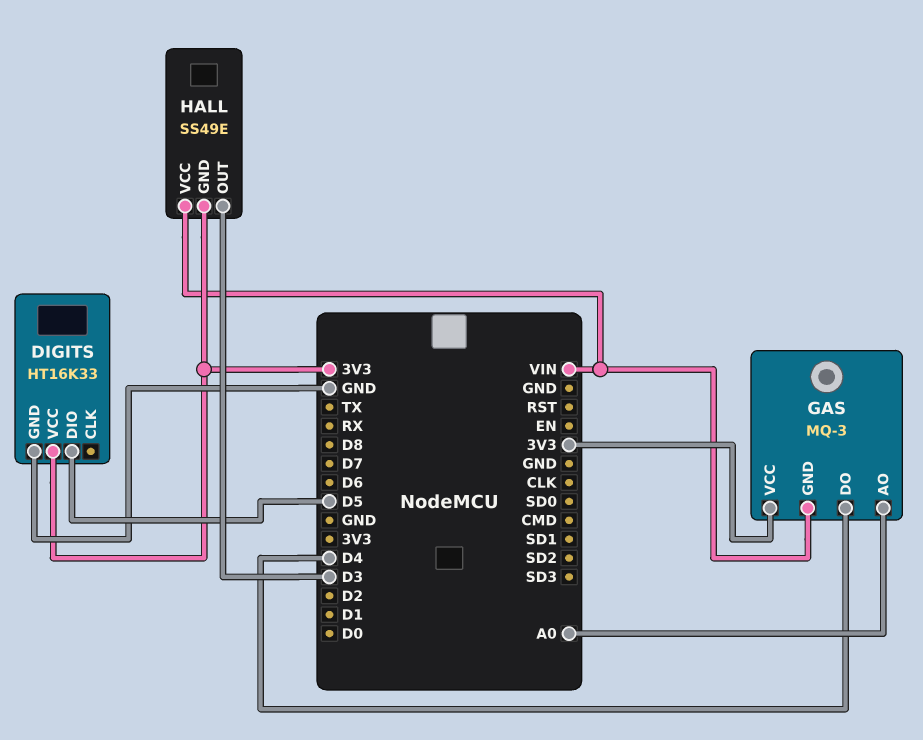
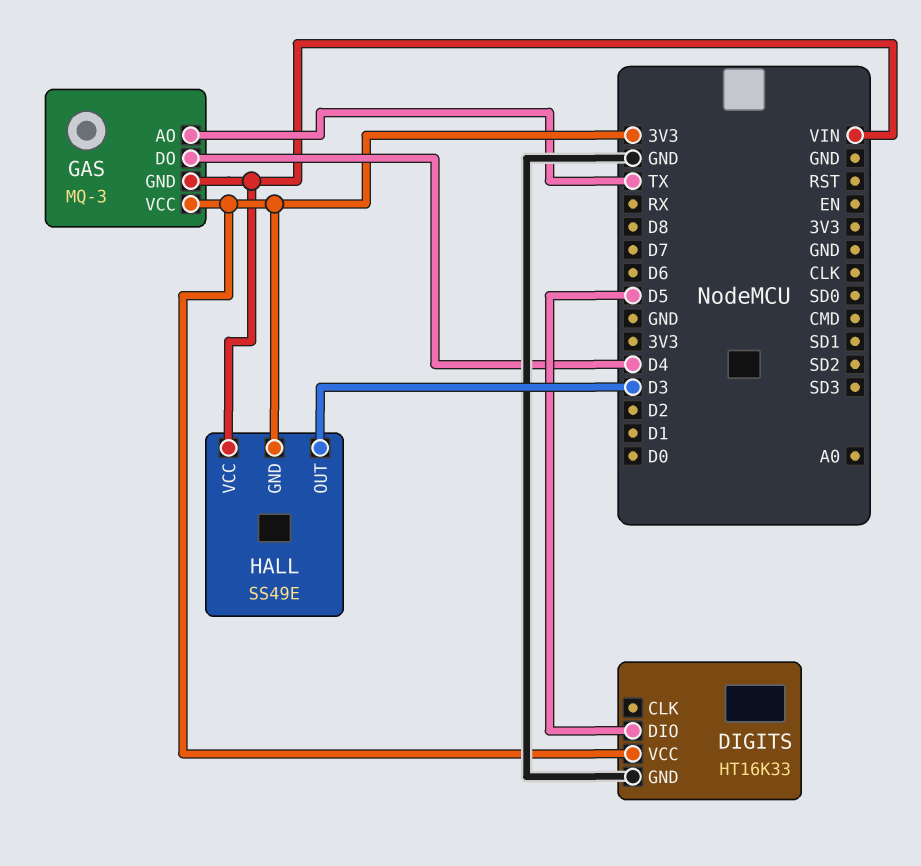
GAS pin AO: A0 -> TX

